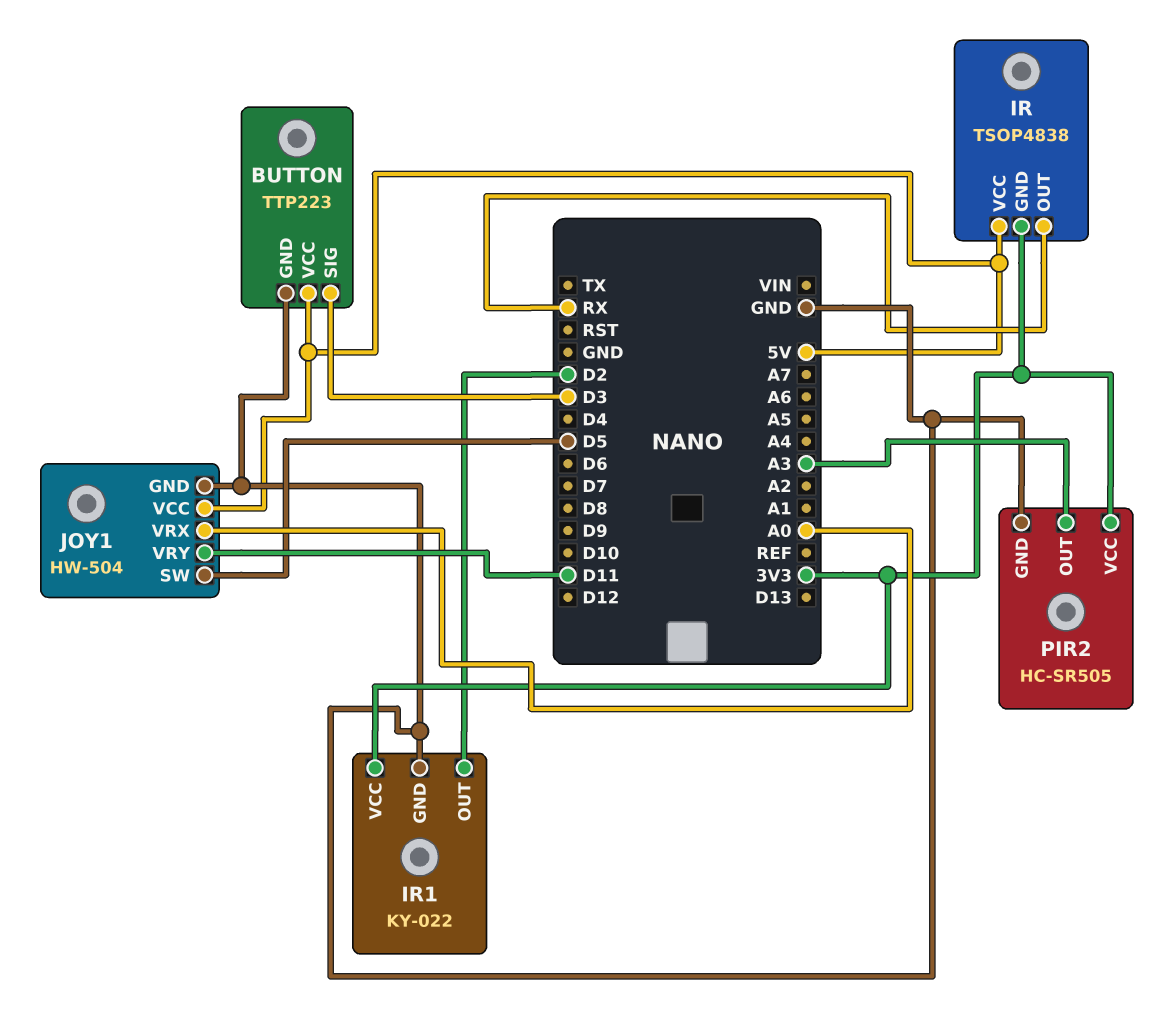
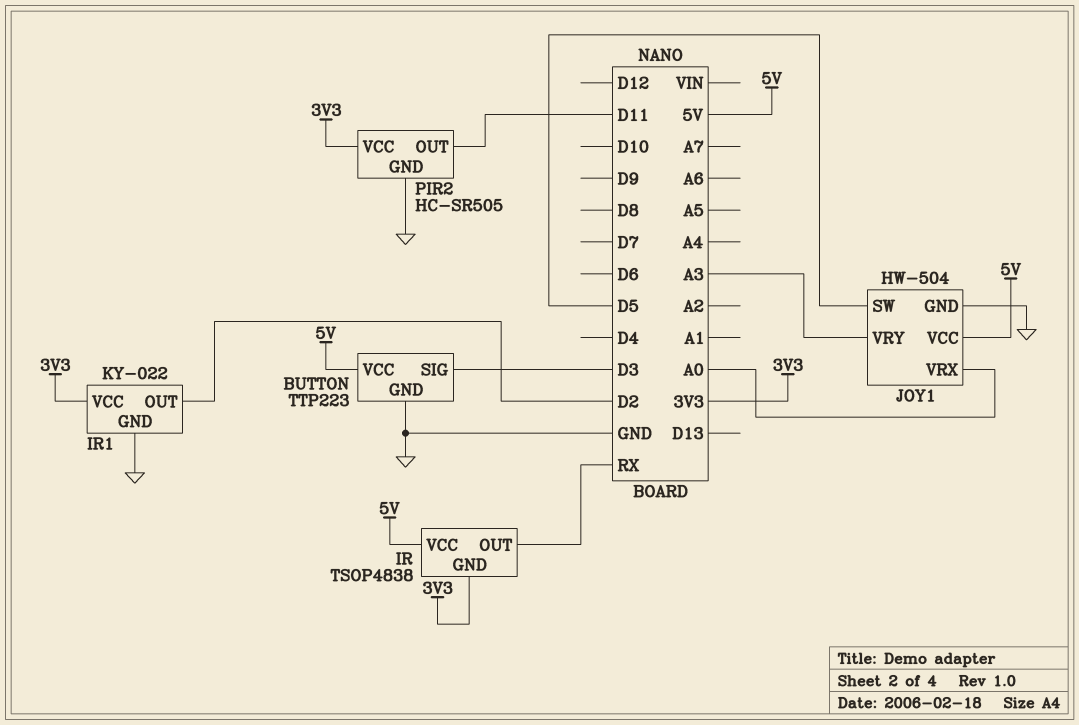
JOY1 pin VRY: D11 -> A3
PIR2 pin OUT: A3 -> D11

